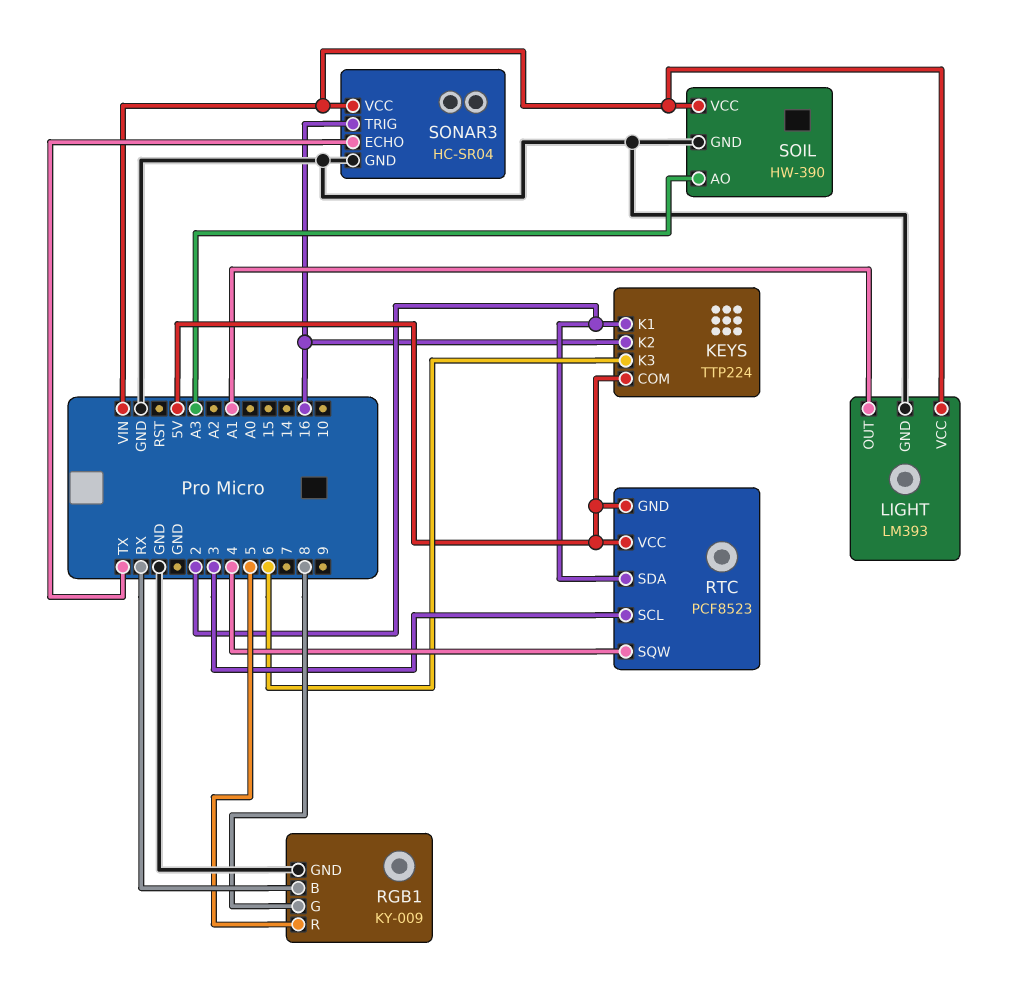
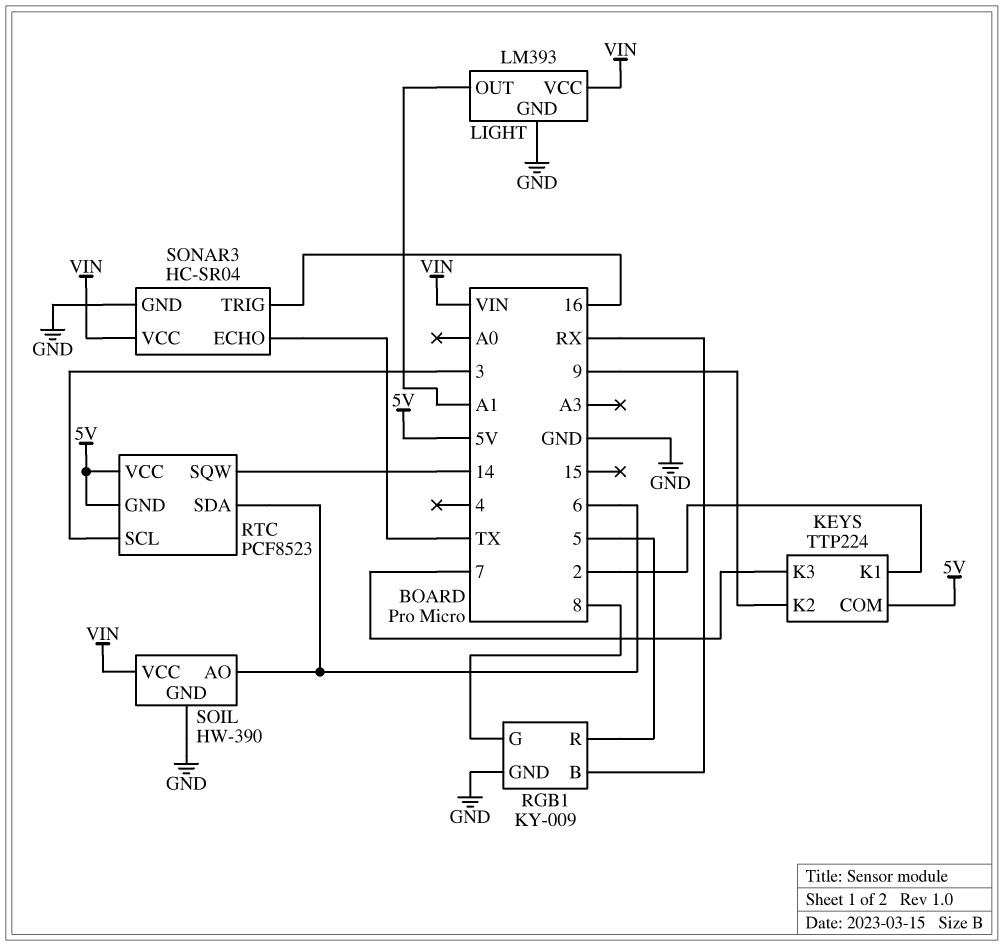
KEYS pin K2: 16 -> 9
KEYS pin K3: 6 -> 7
RTC pin SDA: 2 -> 6
RTC pin SQW: 4 -> 14
SOIL pin AO: A3 -> 6

